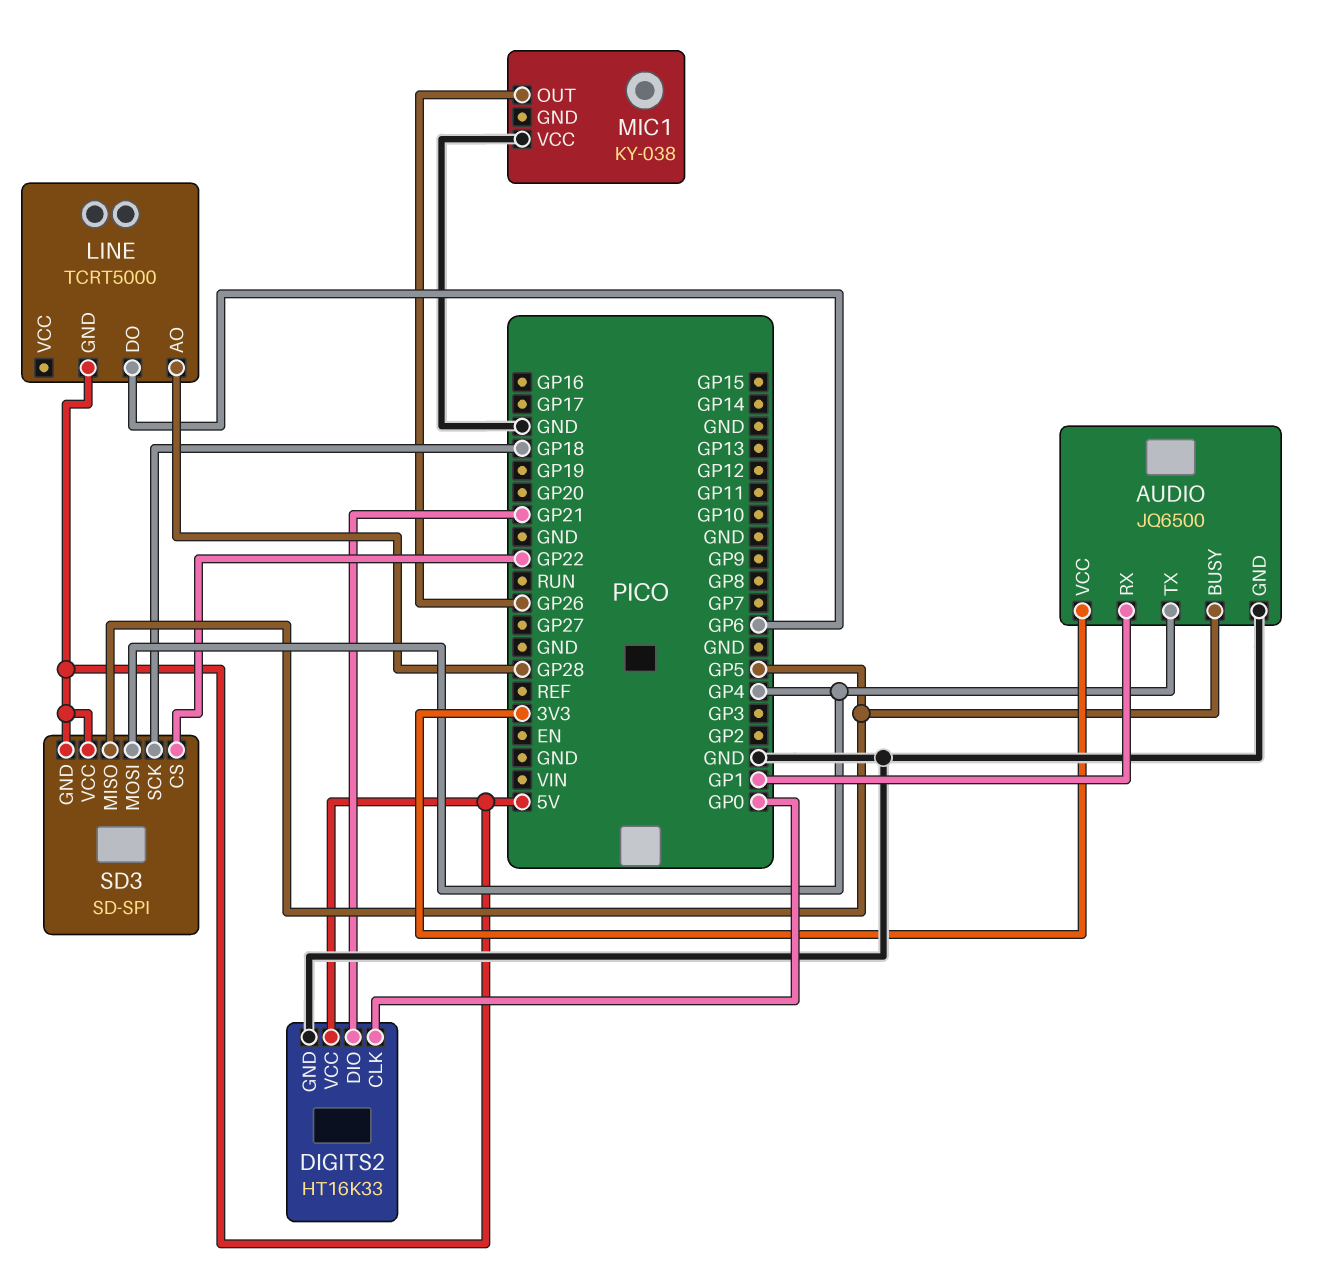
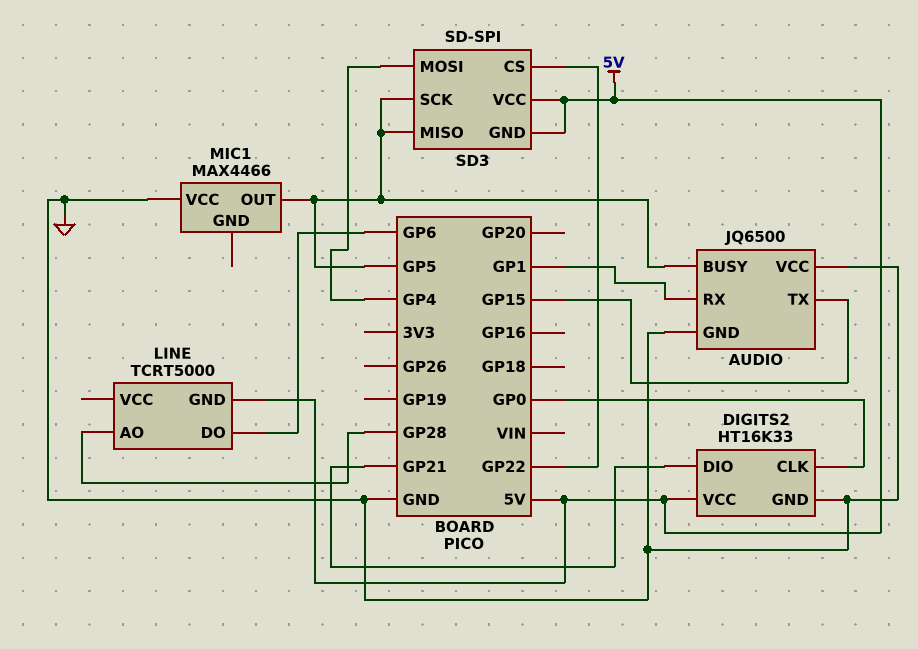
AUDIO pin TX: GP4 -> GP15
AUDIO pin VCC: 3V3 -> GND
MIC1: KY-038 -> MAX4466
MIC1 pin OUT: GP26 -> GP5
SD3 pin SCK: GP18 -> GP5

